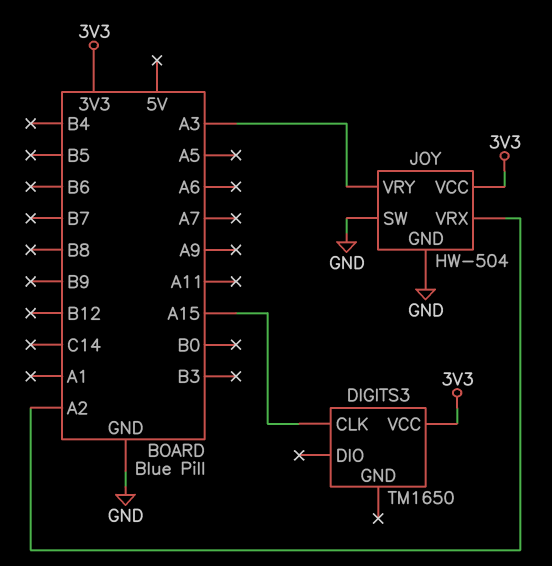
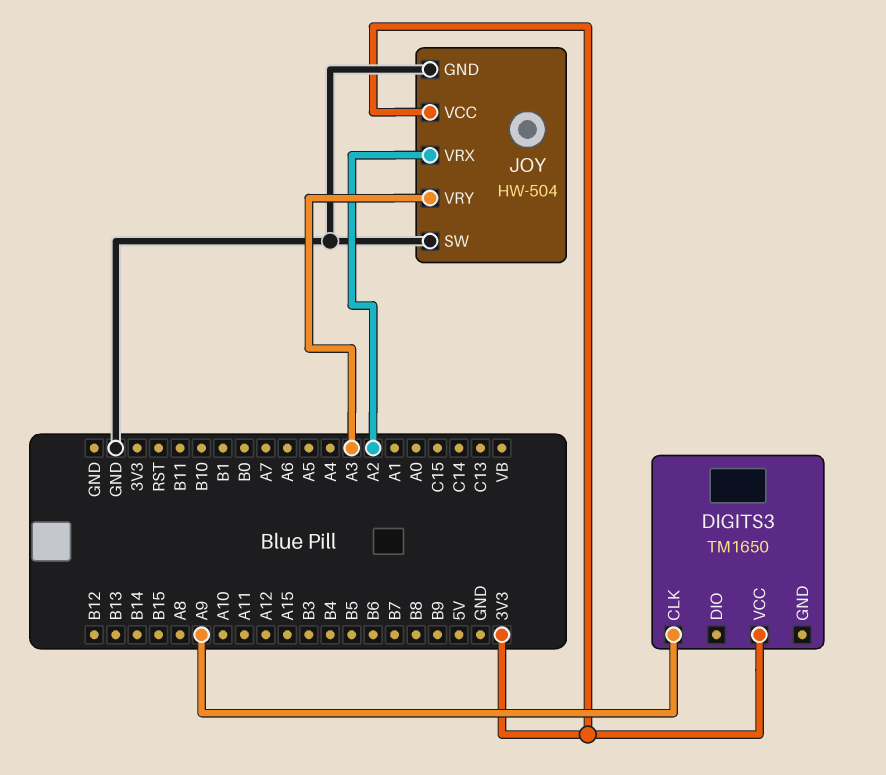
DIGITS3 pin CLK: A15 -> A9

